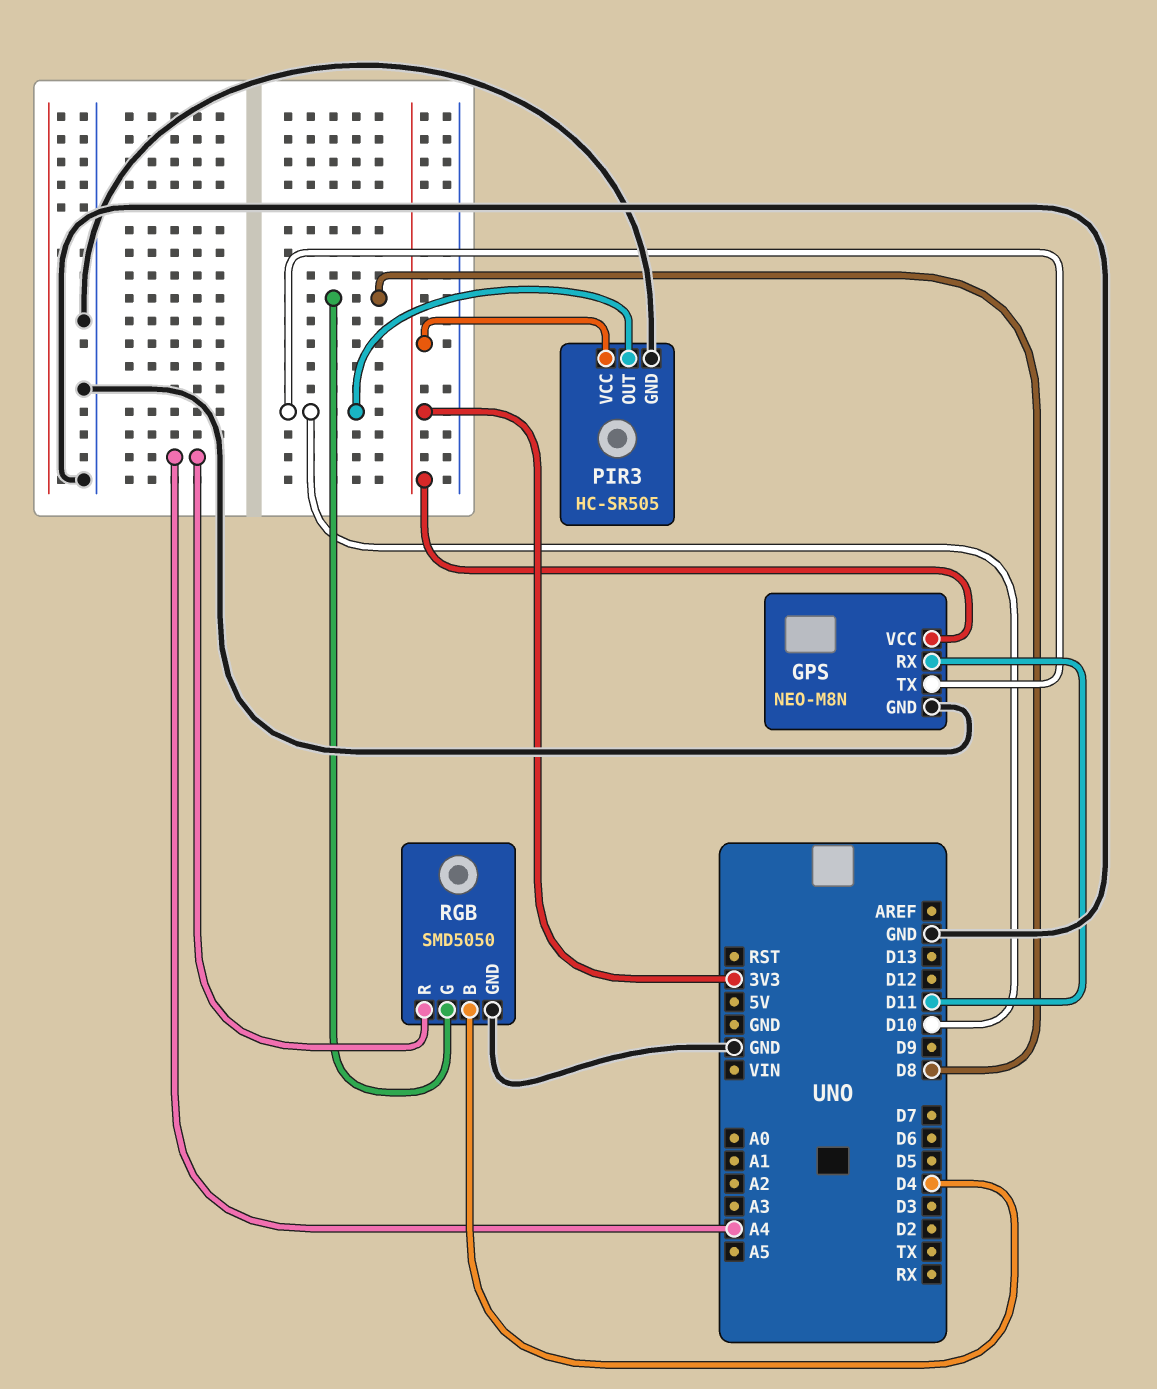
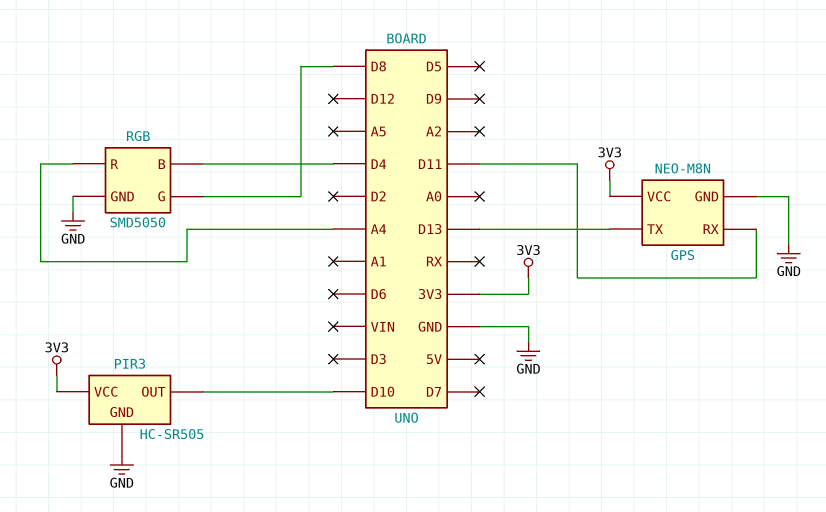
GPS pin TX: D10 -> D13

